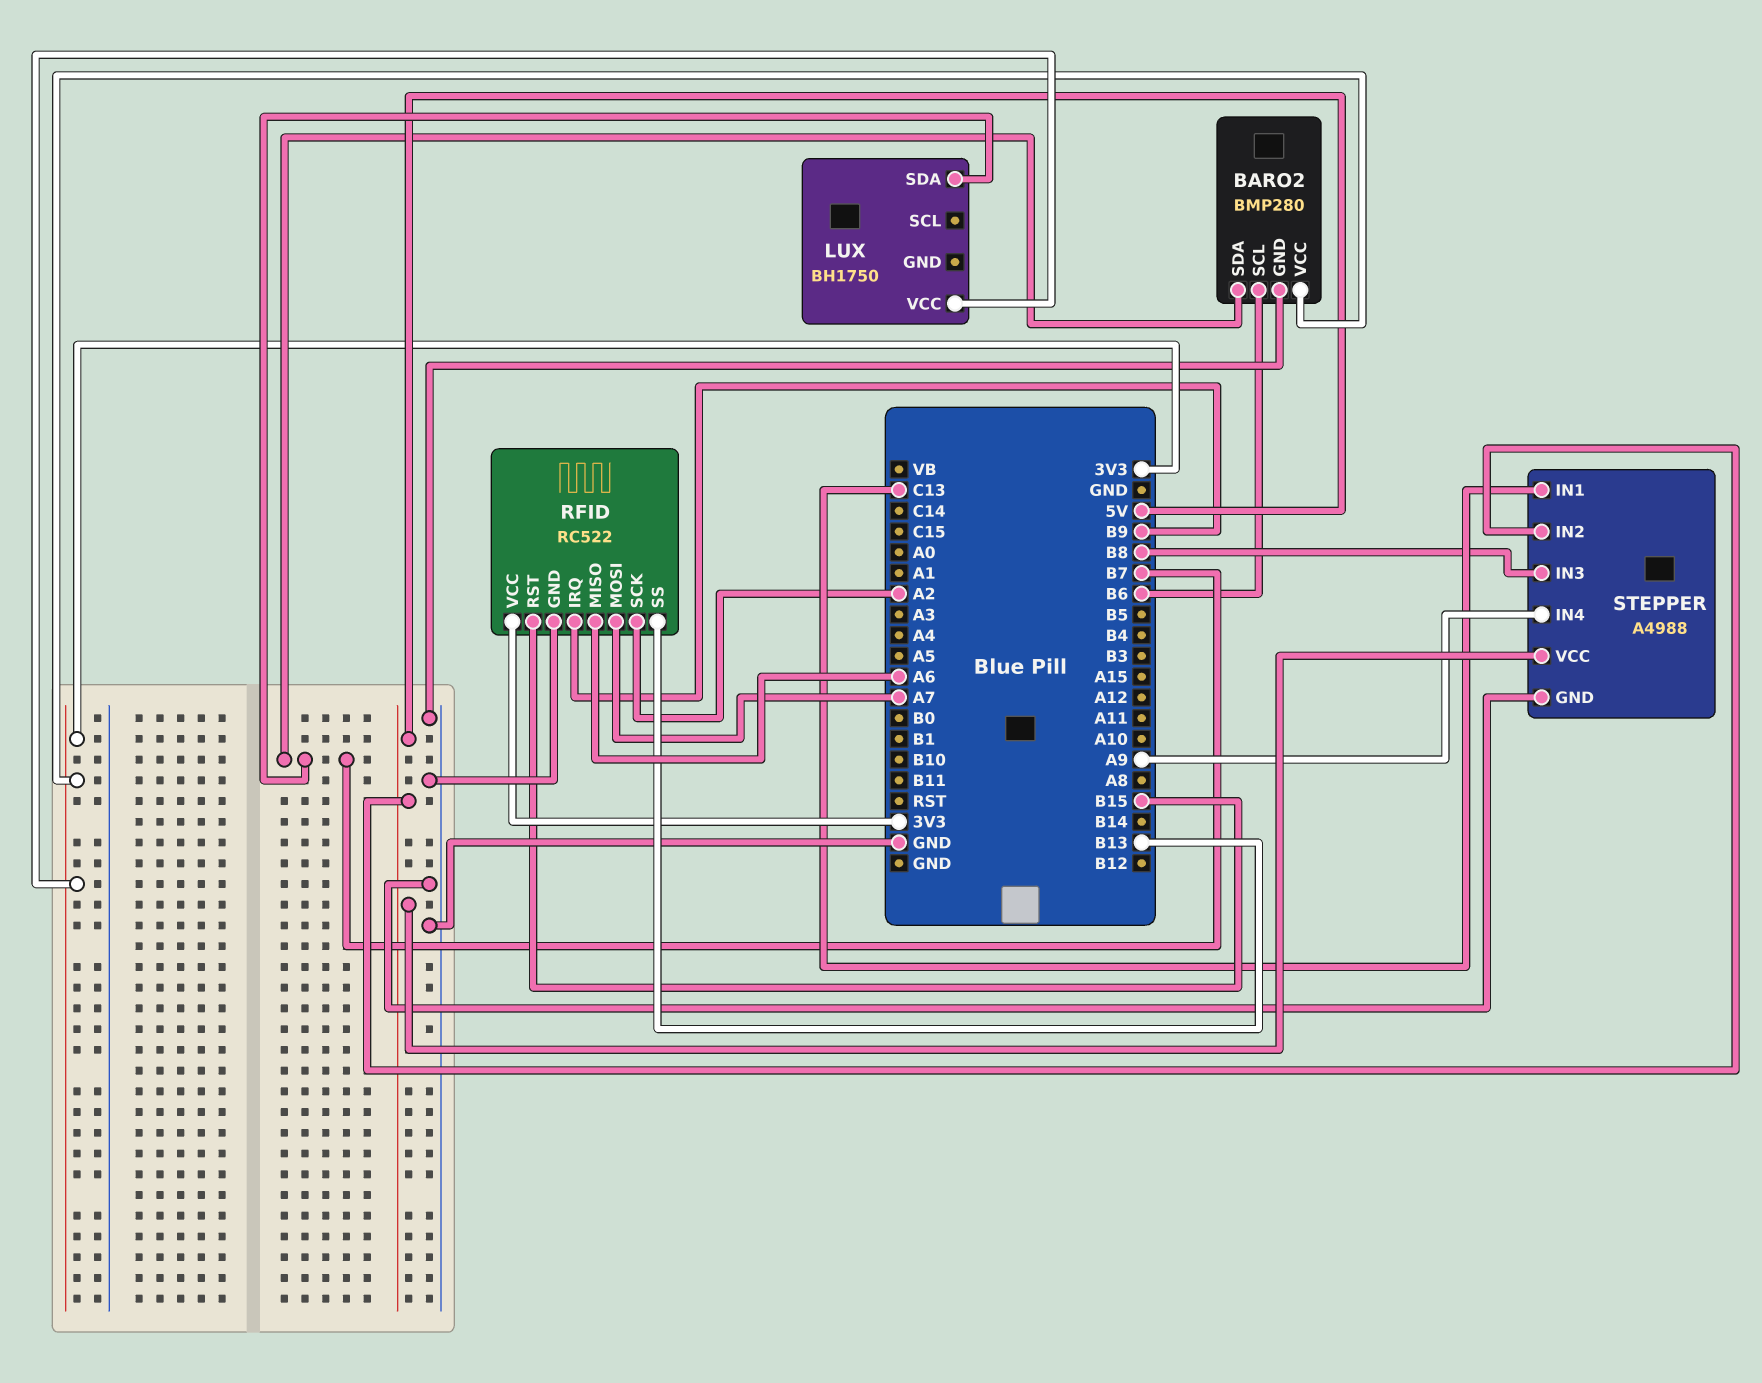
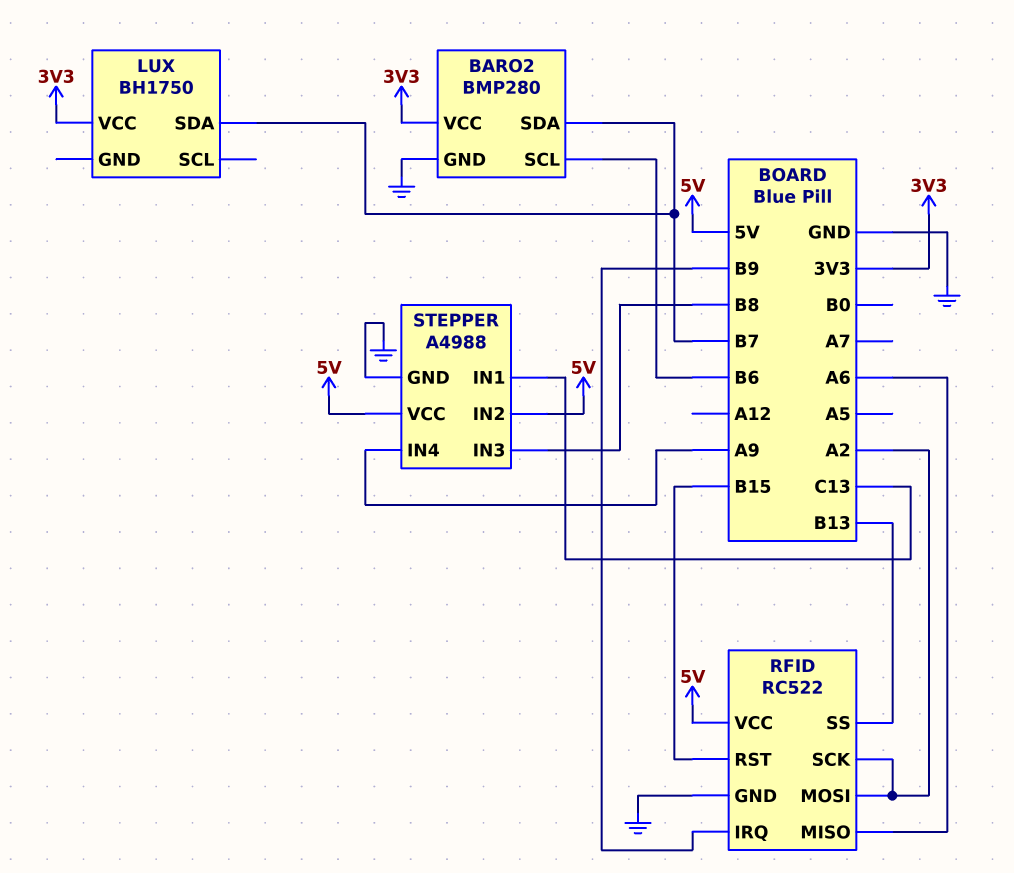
RFID pin MOSI: A7 -> A2
RFID pin VCC: 3V3 -> 5V

